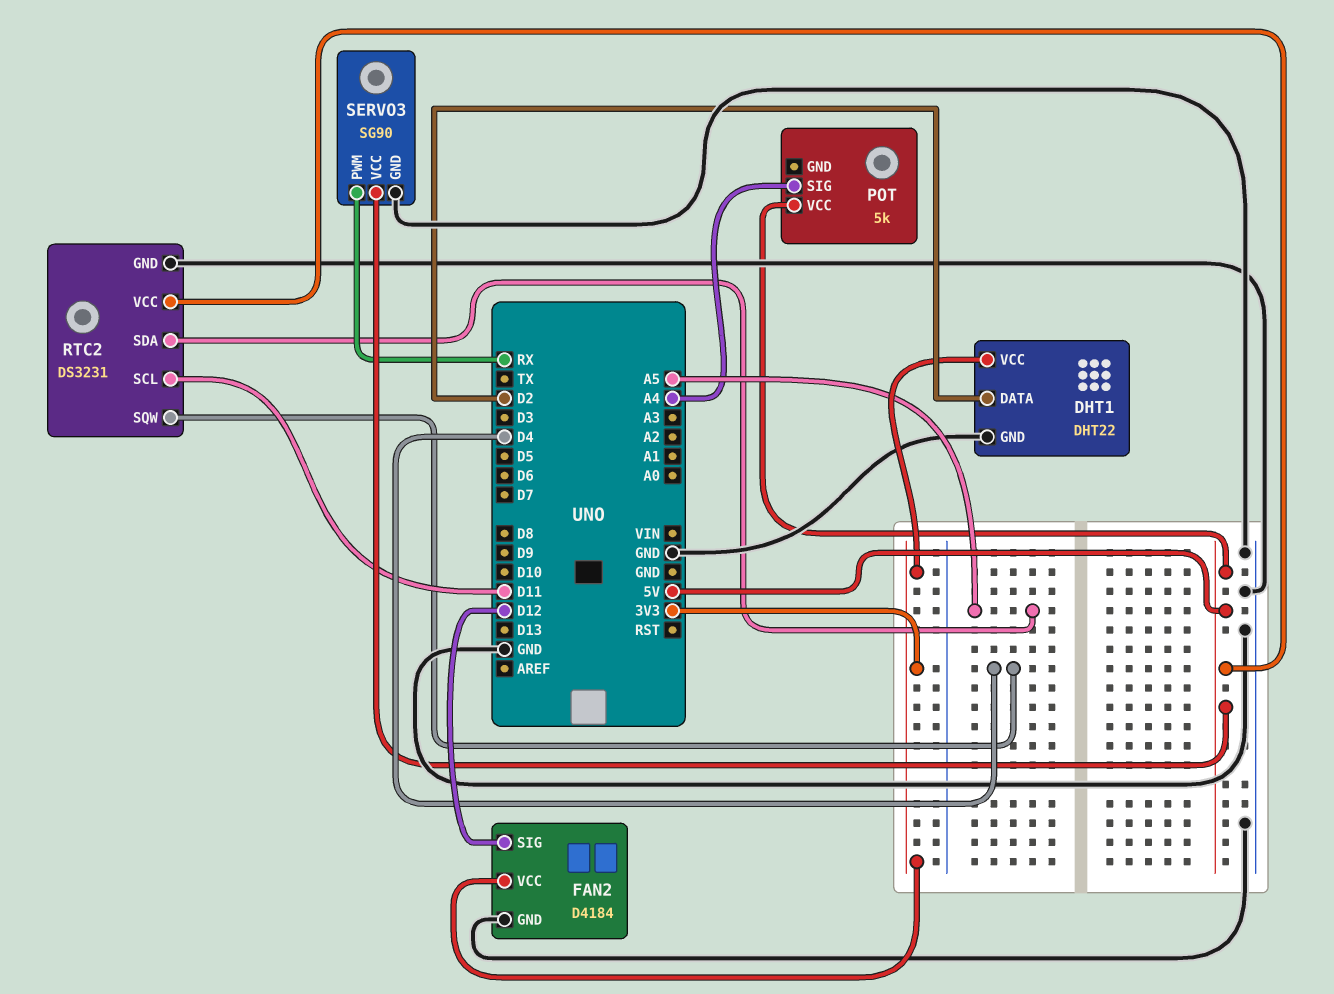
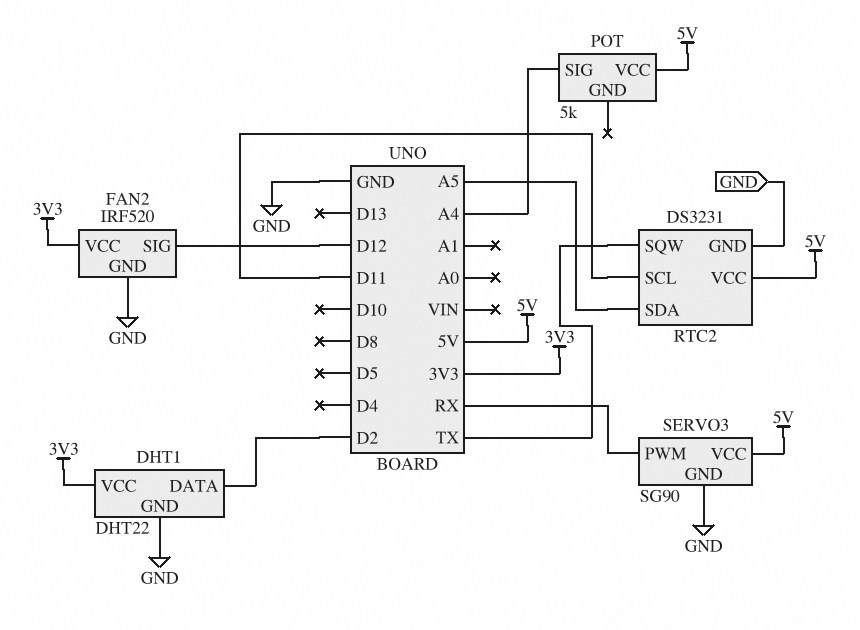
FAN2: D4184 -> IRF520
RTC2 pin SQW: D4 -> TX

